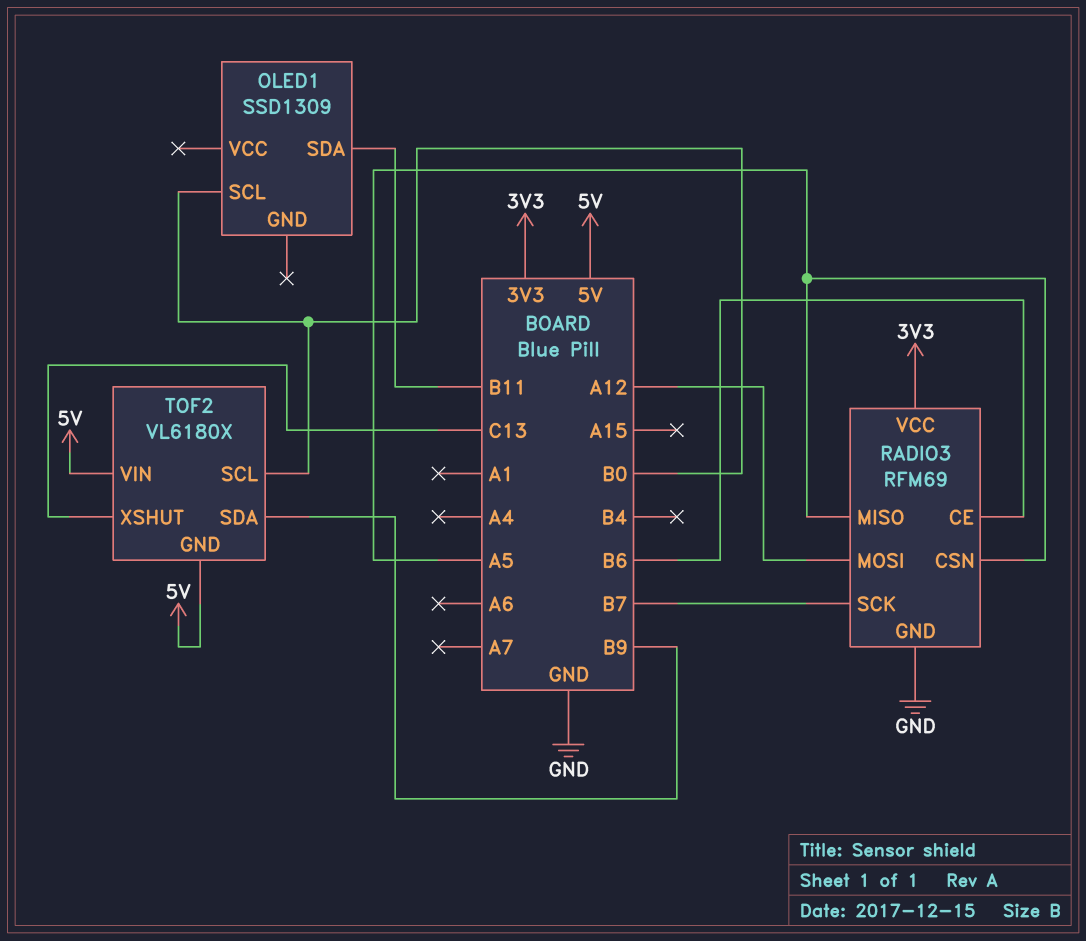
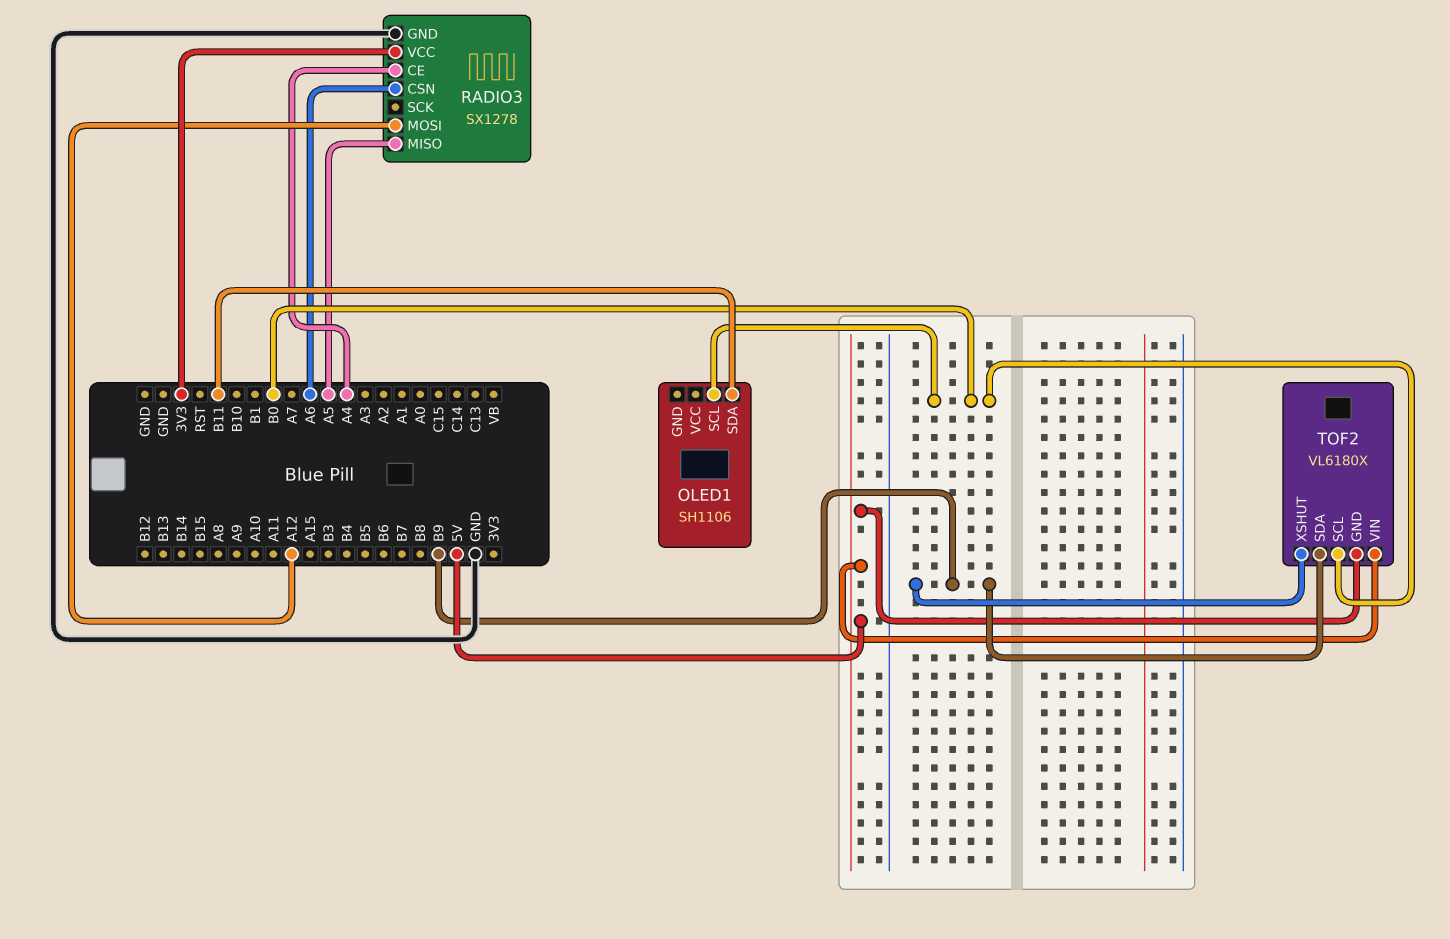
OLED1: SSD1309 -> SH1106
RADIO3: RFM69 -> SX1278
RADIO3 pin CE: B6 -> A4
RADIO3 pin CSN: A5 -> A6
RADIO3 pin SCK: B7 -> none
TOF2 pin XSHUT: C13 -> B9

